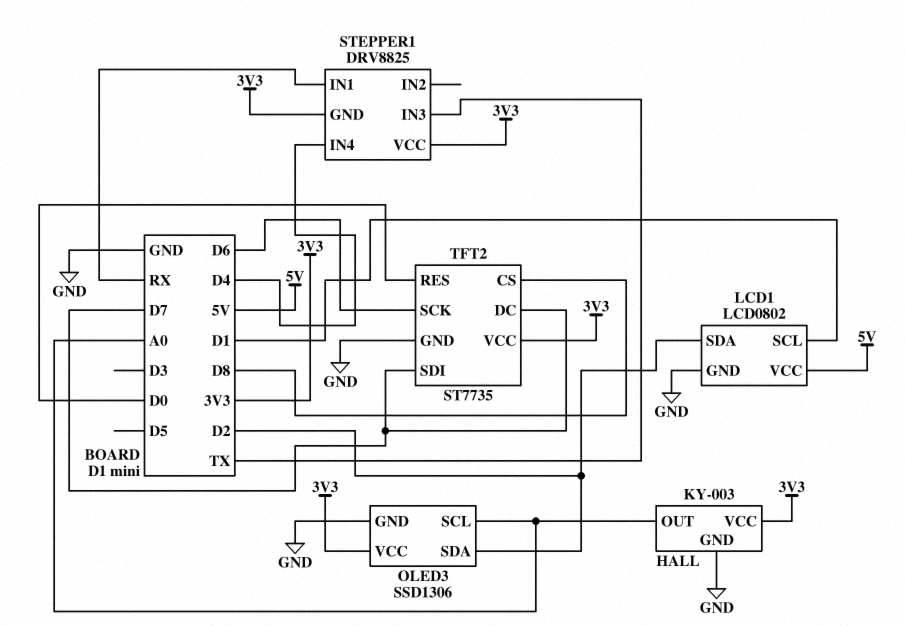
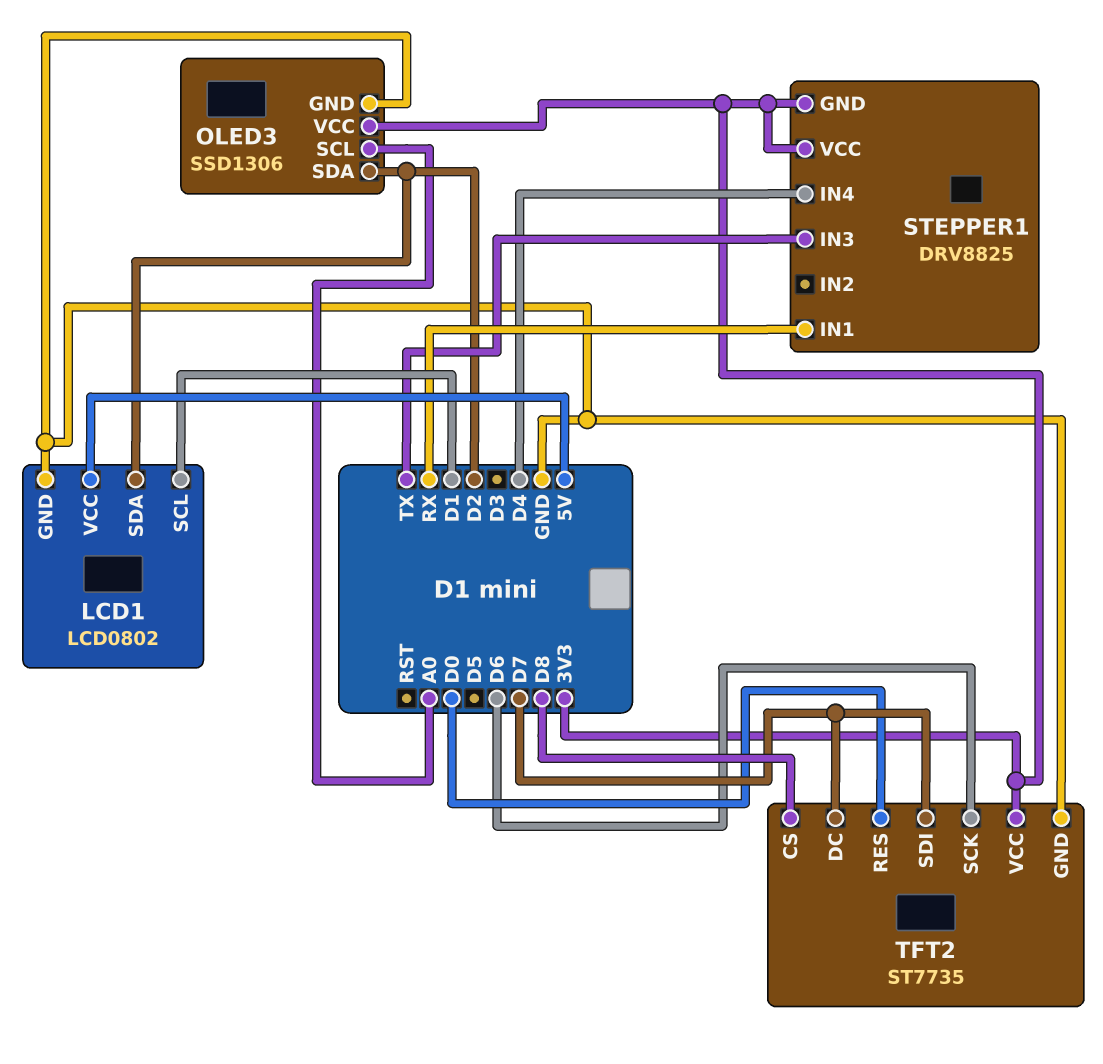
HALL: KY-003 -> none
HALL pin GND: GND -> none
HALL pin OUT: A0 -> none
HALL pin VCC: 3V3 -> none

